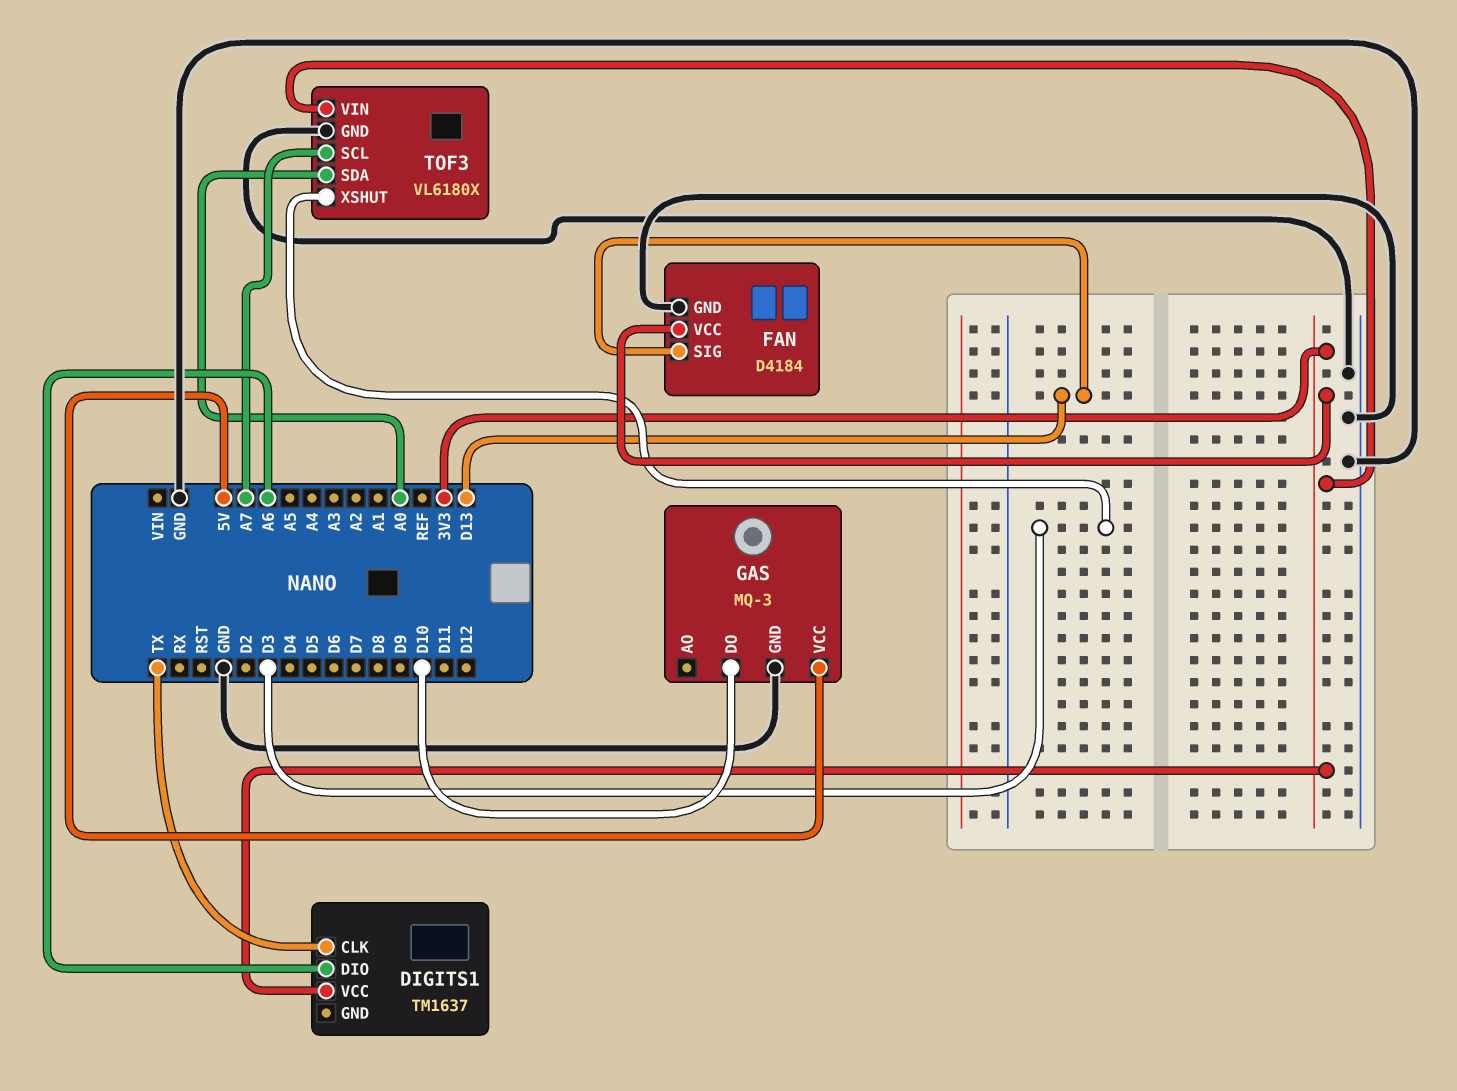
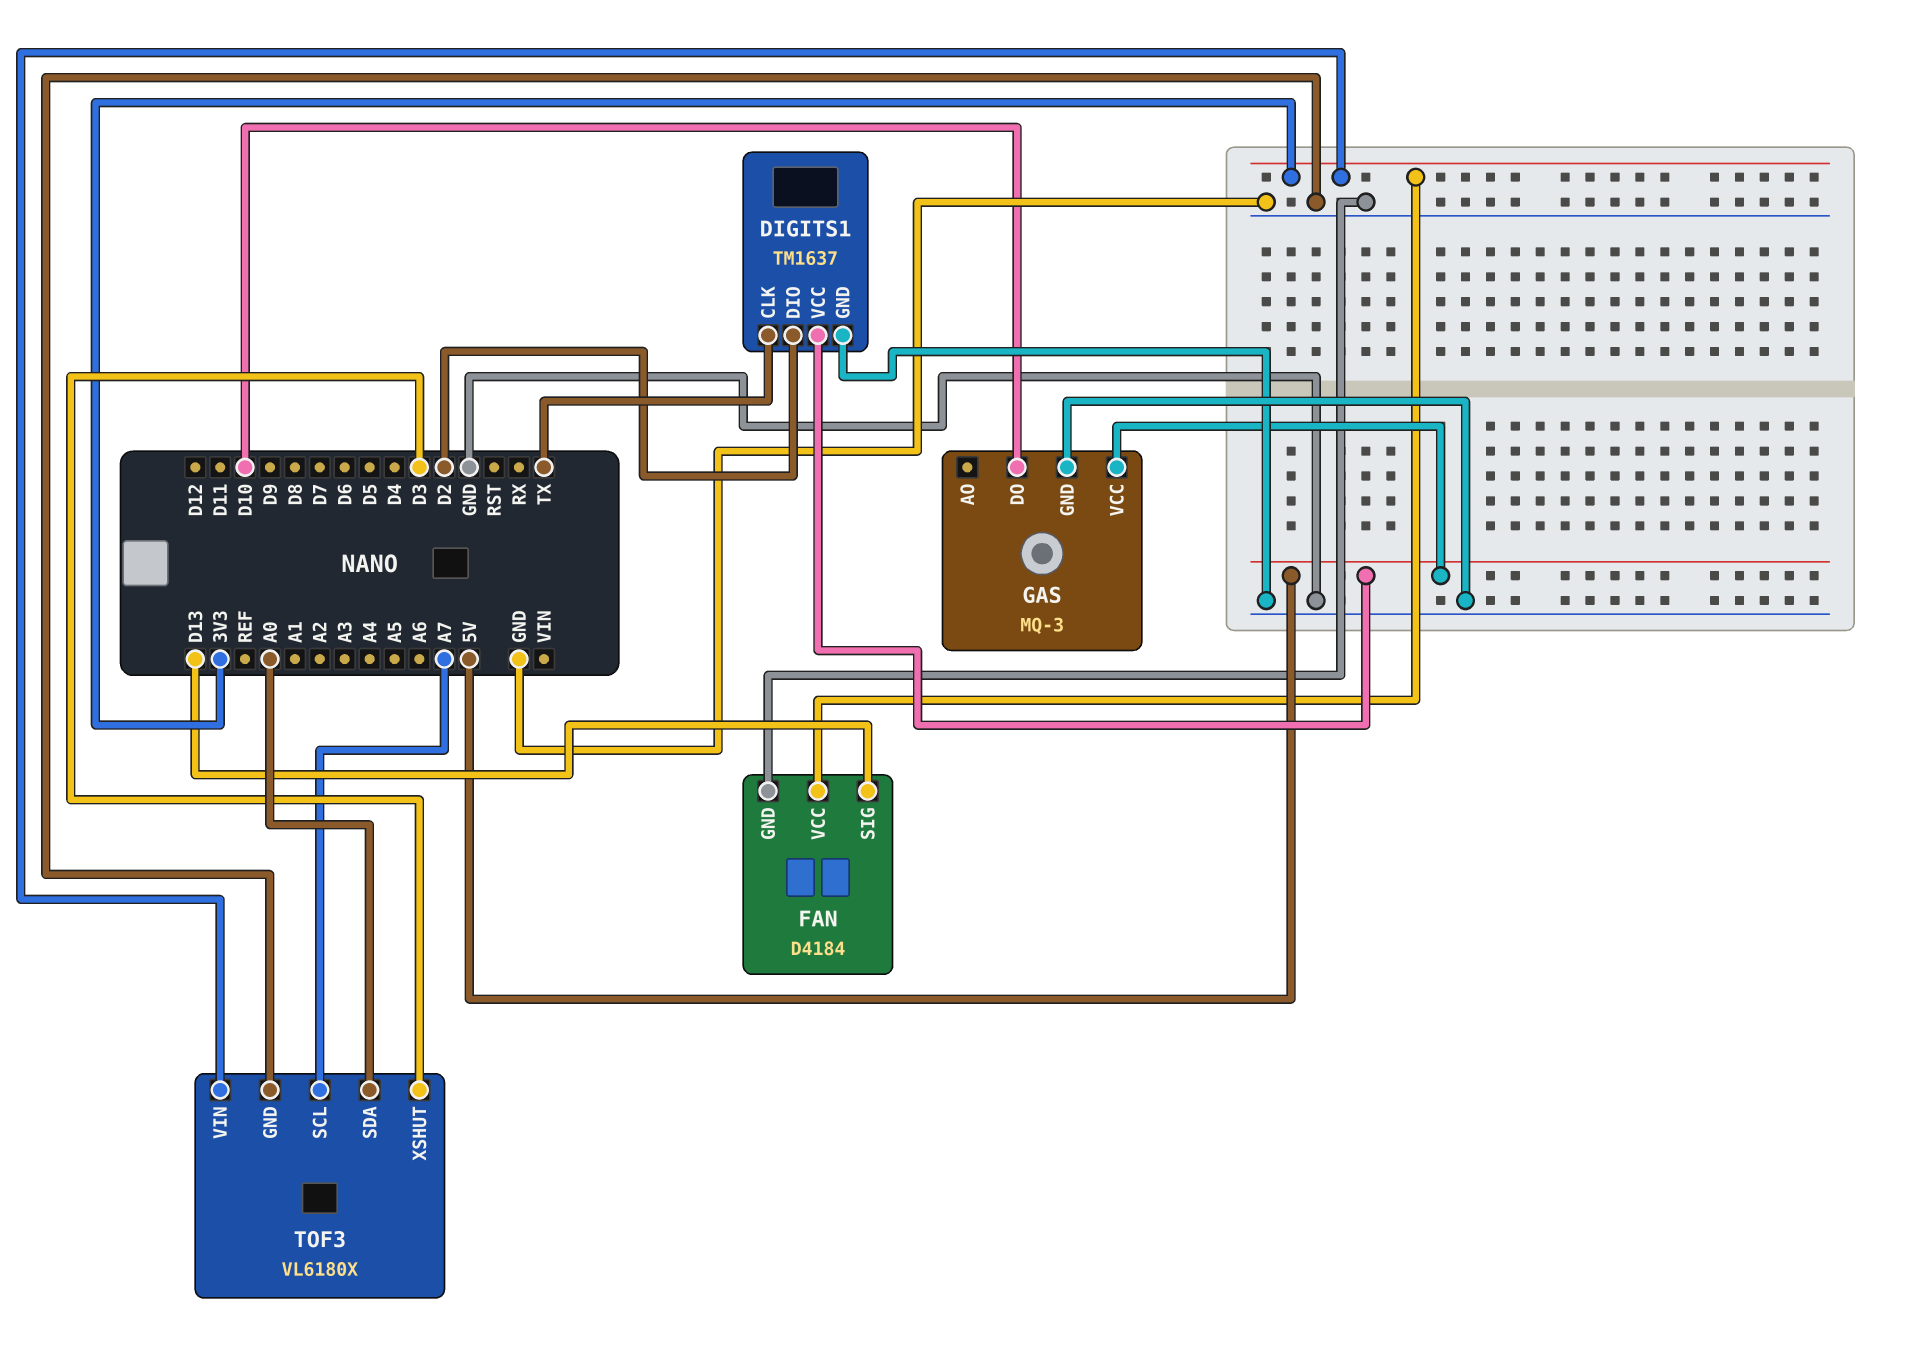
DIGITS1 pin DIO: A6 -> D2
DIGITS1 pin GND: none -> GND
DIGITS1 pin VCC: 3V3 -> 5V

